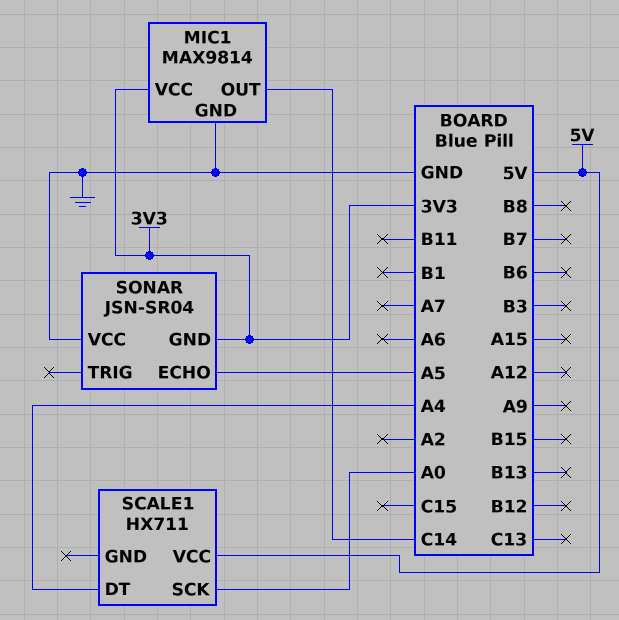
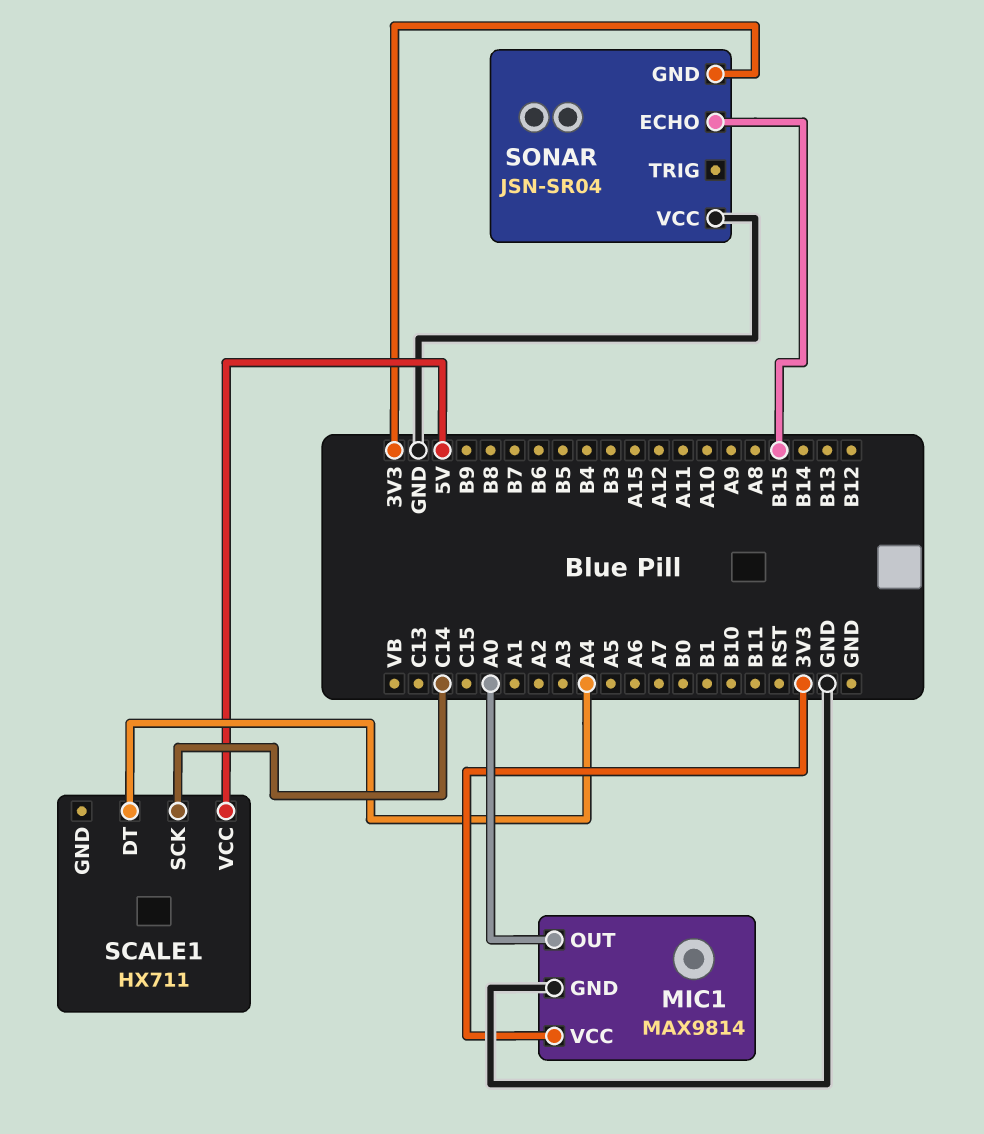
MIC1 pin OUT: C14 -> A0
SCALE1 pin SCK: A0 -> C14
SONAR pin ECHO: A5 -> B15

